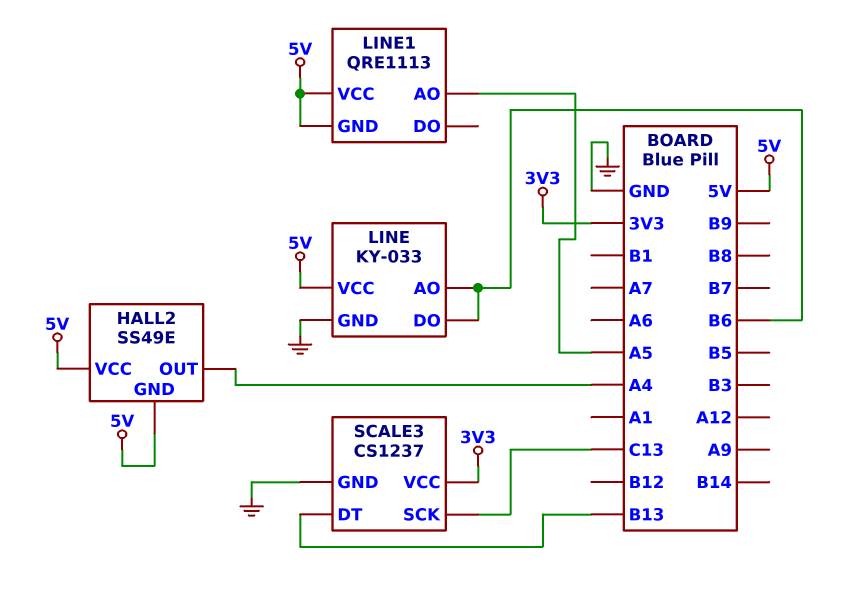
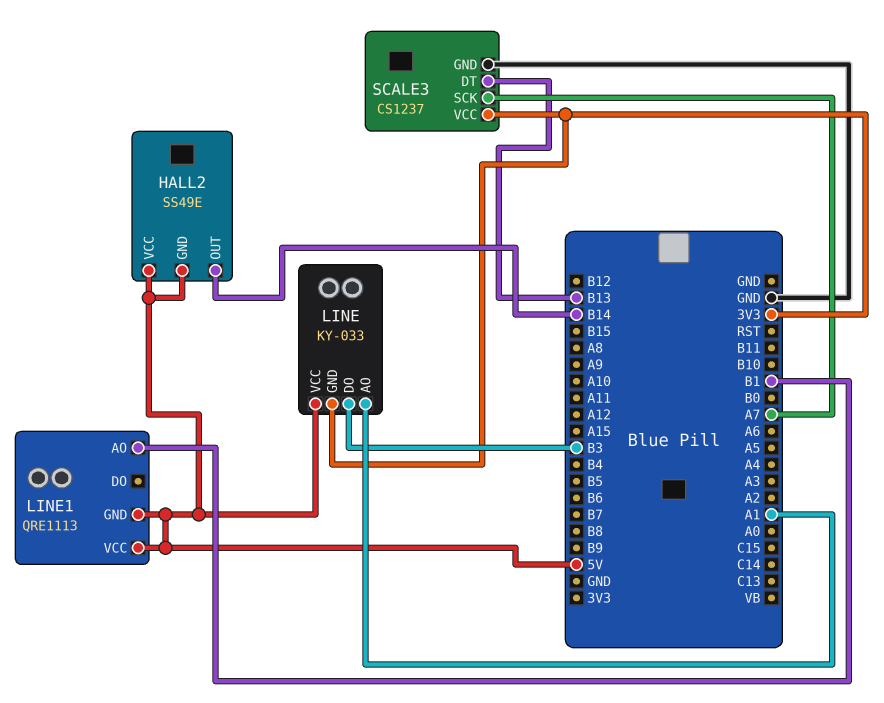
HALL2 pin OUT: A4 -> B14
LINE pin AO: B6 -> A1
LINE pin DO: B6 -> B3
LINE pin GND: GND -> 3V3
LINE1 pin AO: A5 -> B1
SCALE3 pin SCK: C13 -> A7

